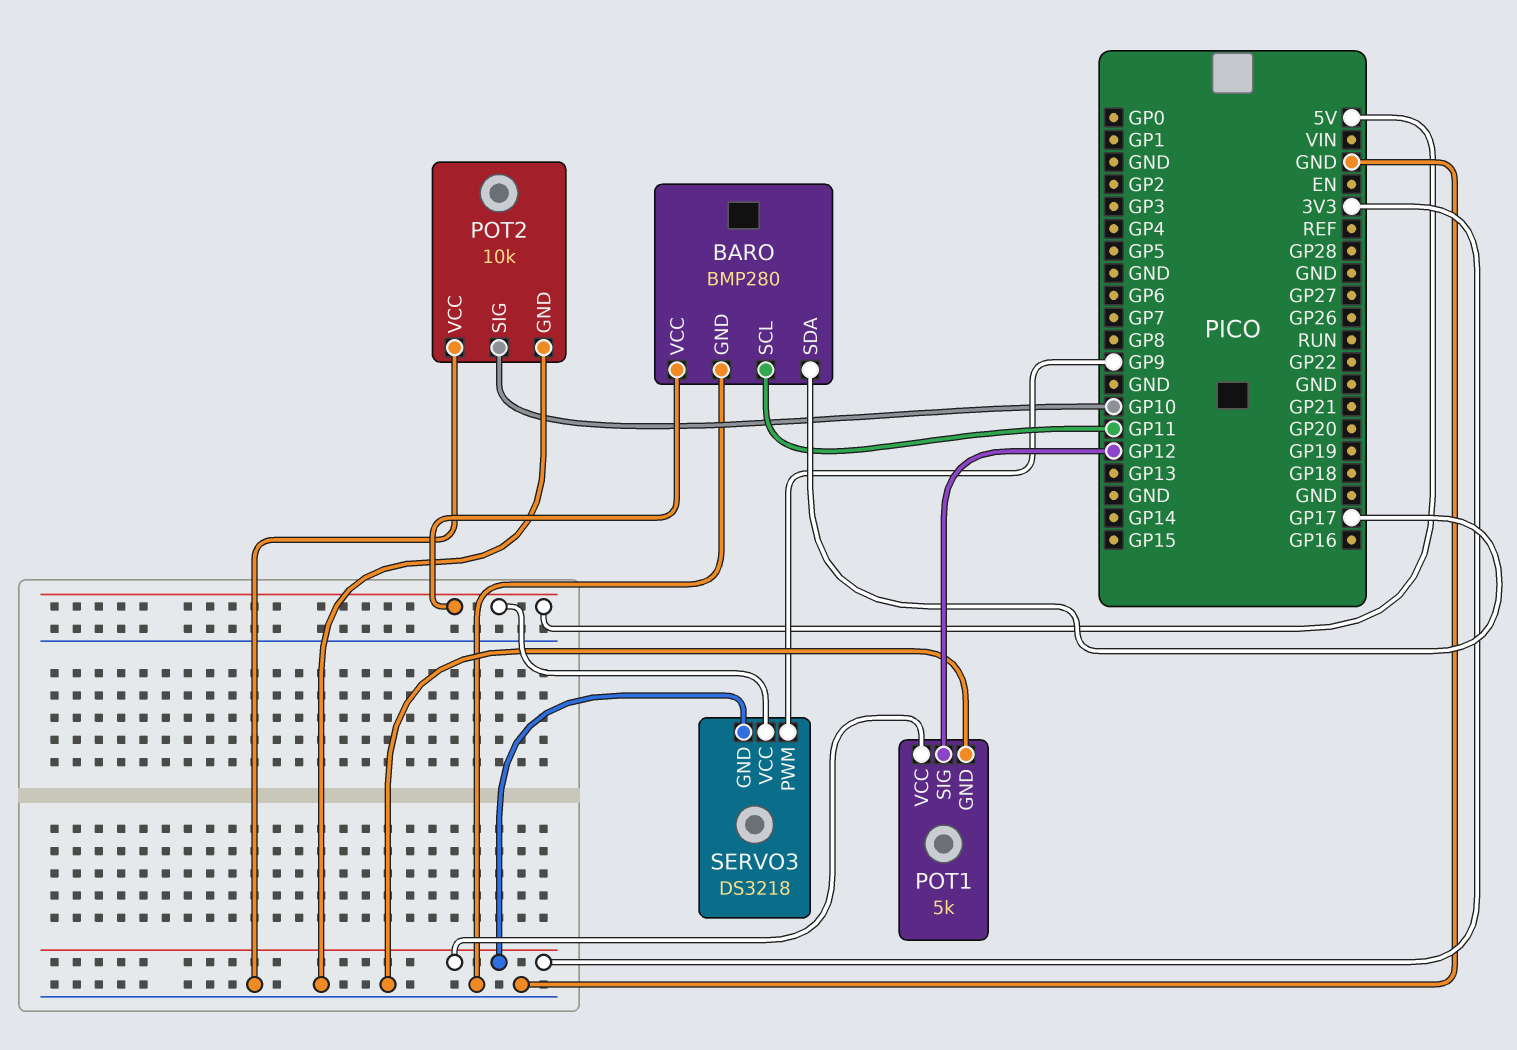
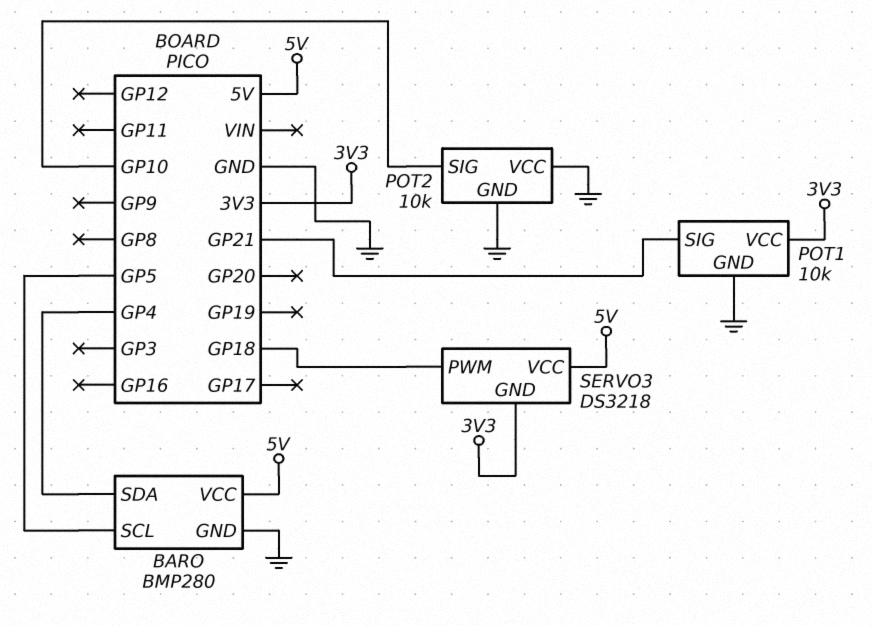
BARO pin SCL: GP11 -> GP5
BARO pin SDA: GP17 -> GP4
POT1: 5k -> 10k
POT1 pin SIG: GP12 -> GP21
SERVO3 pin PWM: GP9 -> GP18

